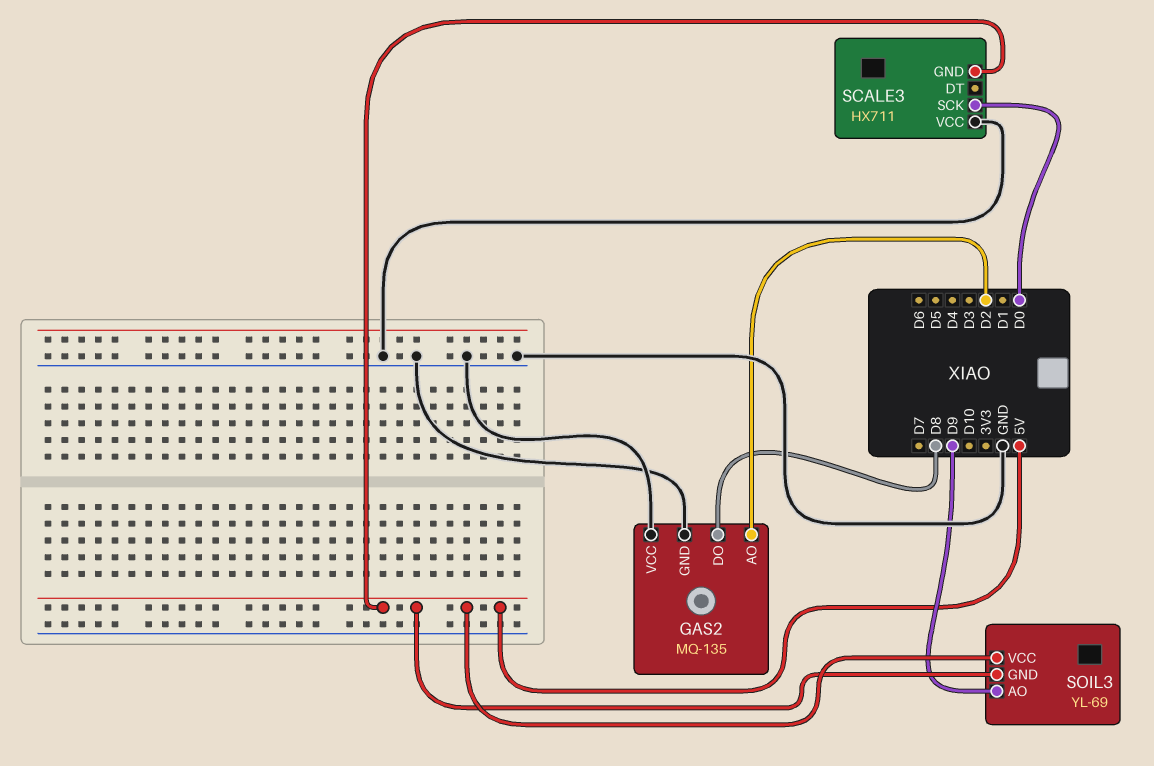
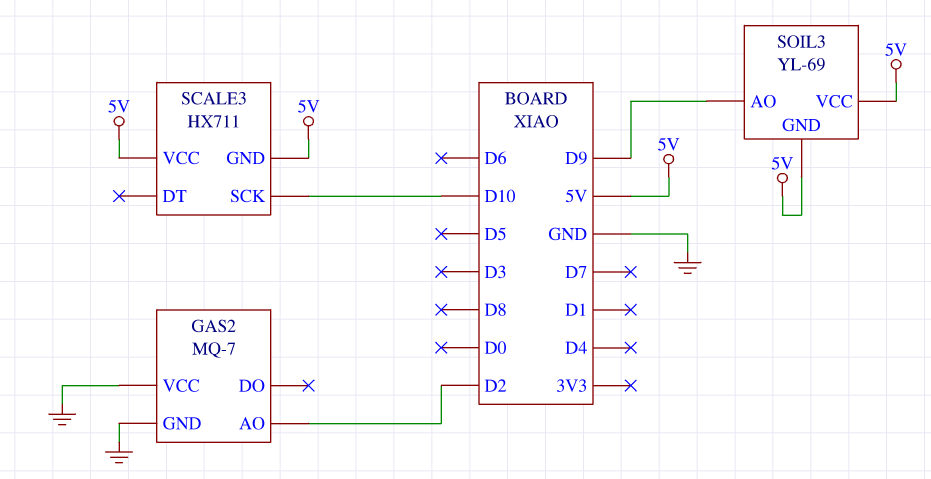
GAS2: MQ-135 -> MQ-7
GAS2 pin DO: D8 -> none
SCALE3 pin SCK: D0 -> D10
SCALE3 pin VCC: GND -> 5V

